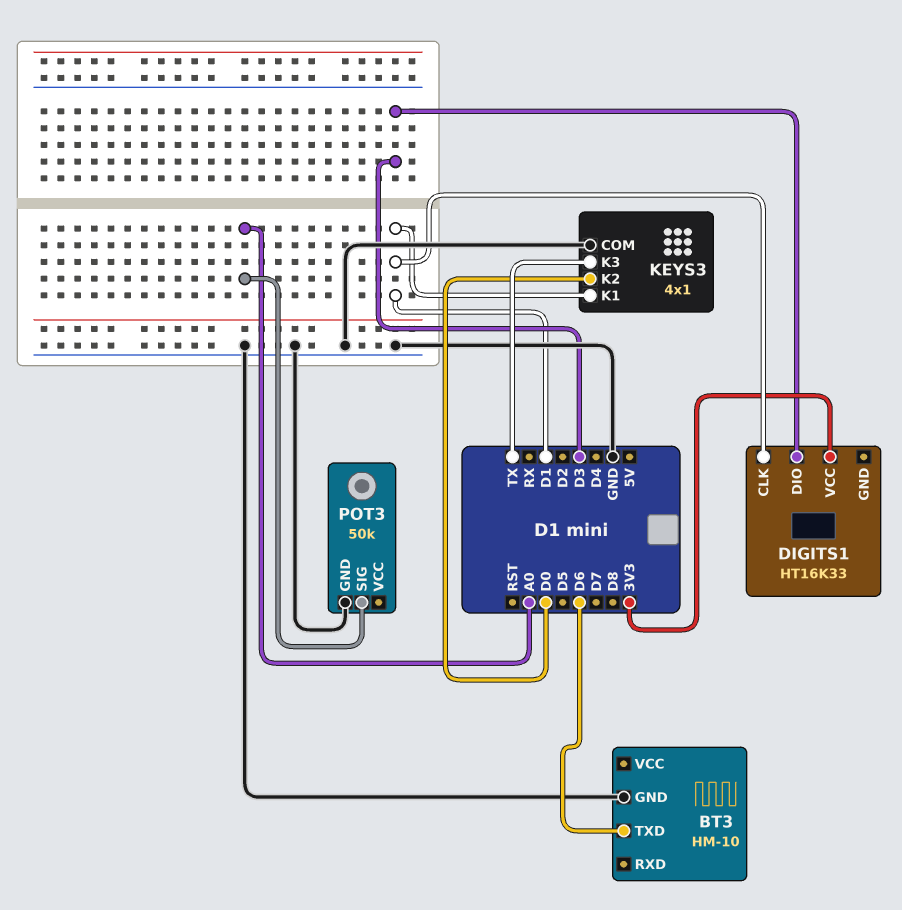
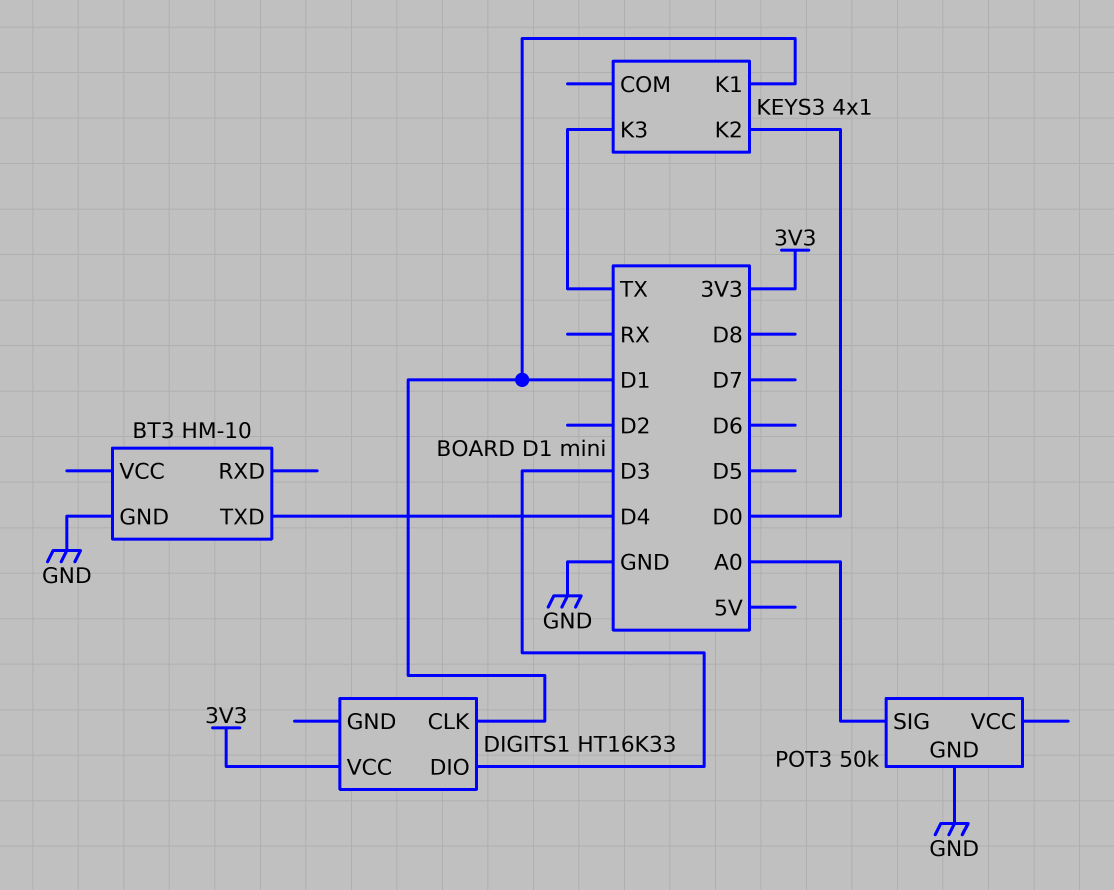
BT3 pin TXD: D6 -> D4
KEYS3 pin COM: GND -> none

